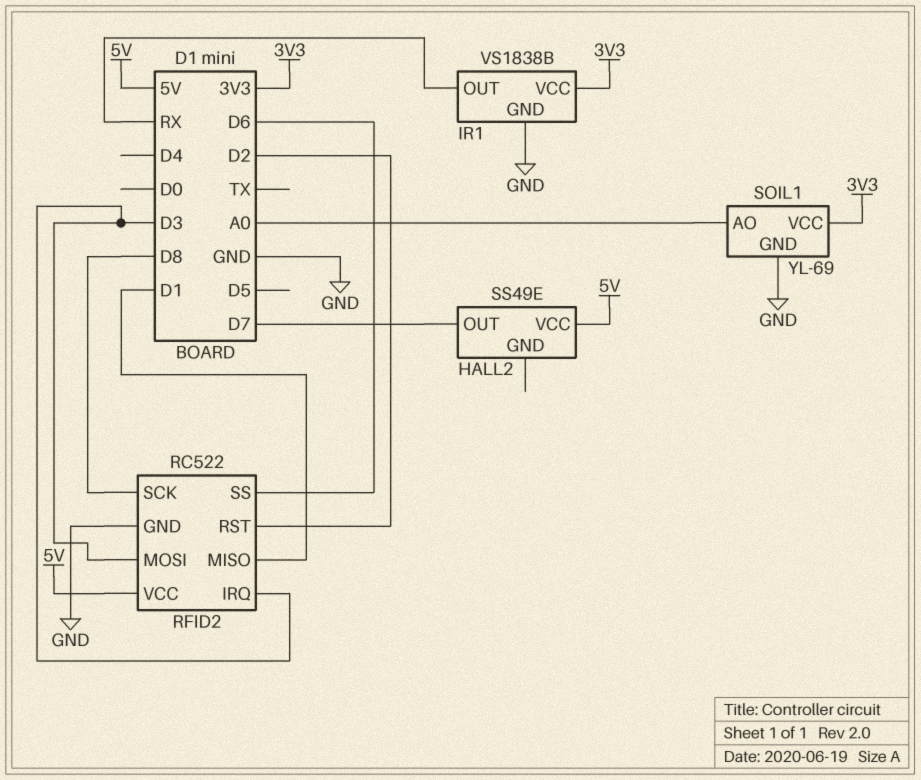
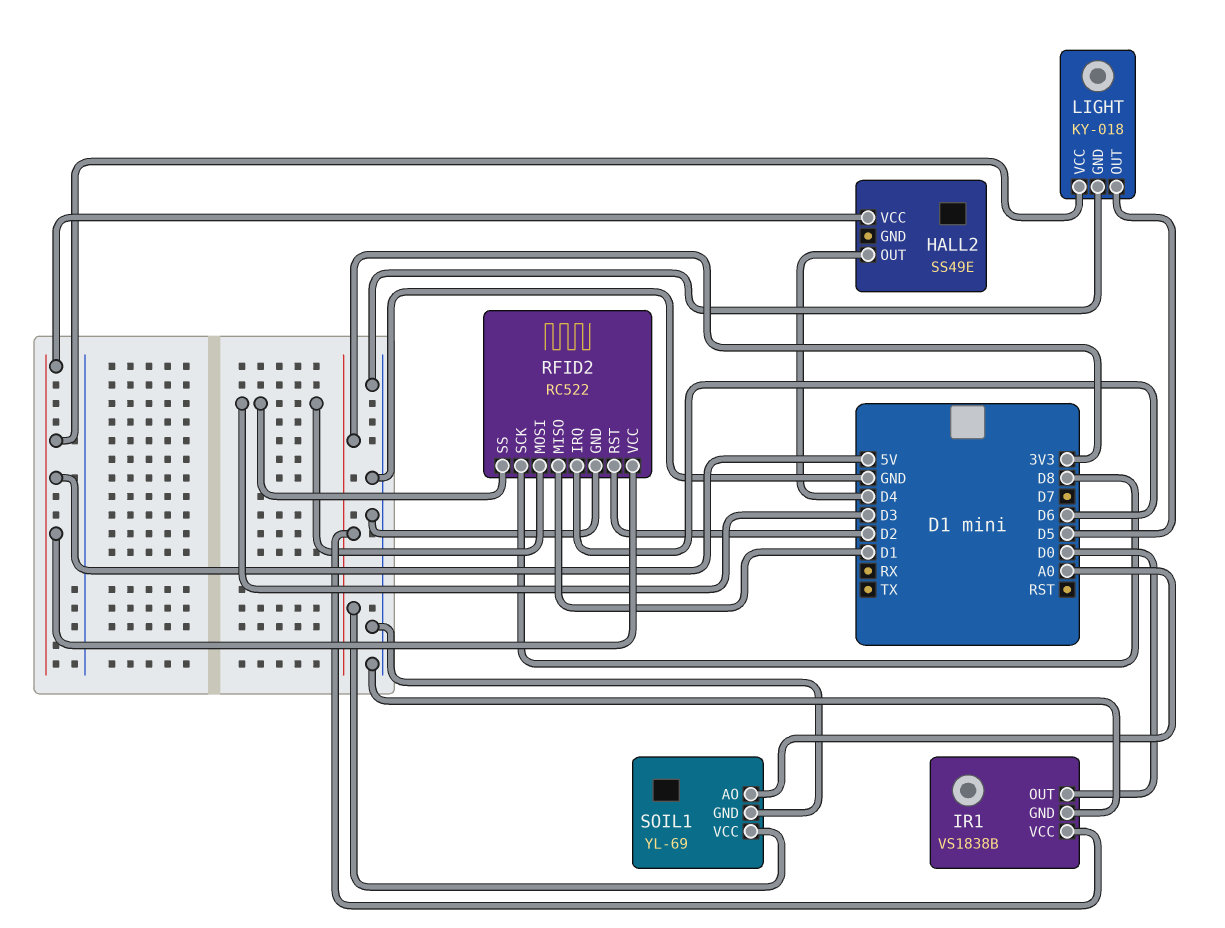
HALL2 pin OUT: D7 -> D4
IR1 pin OUT: RX -> D0
LIGHT: none -> KY-018
LIGHT pin GND: none -> GND
LIGHT pin OUT: none -> D5
LIGHT pin VCC: none -> 5V
RFID2 pin IRQ: D3 -> D6
RFID2 pin SS: D6 -> D3

